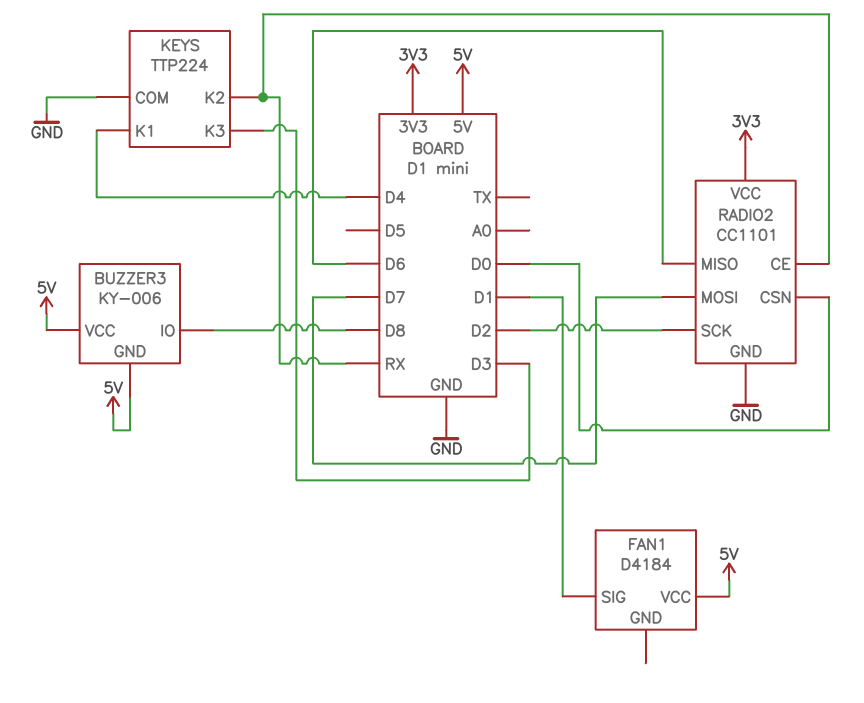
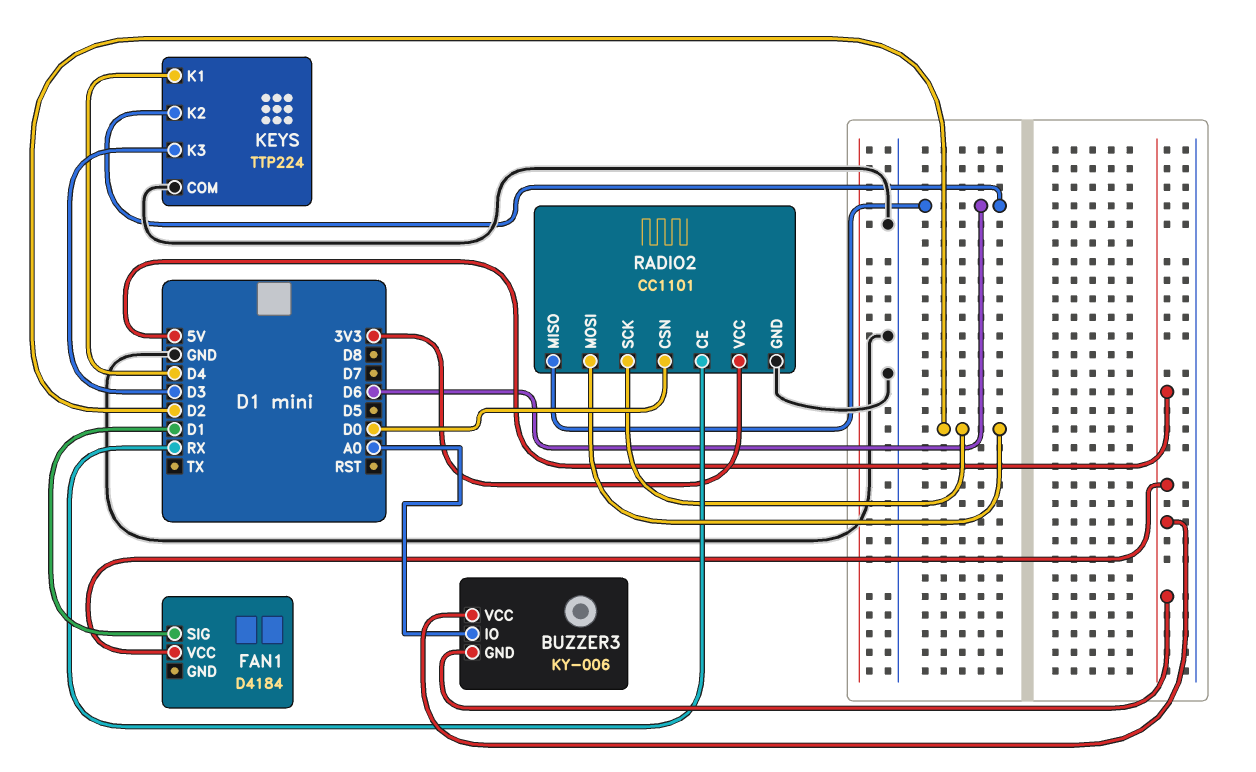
BUZZER3 pin IO: D8 -> A0
KEYS pin K2: RX -> D6
RADIO2 pin MOSI: D7 -> D2

